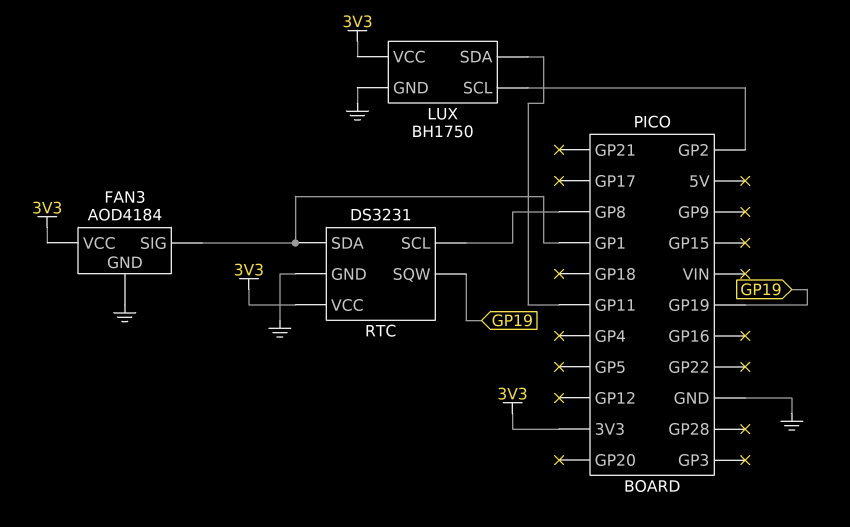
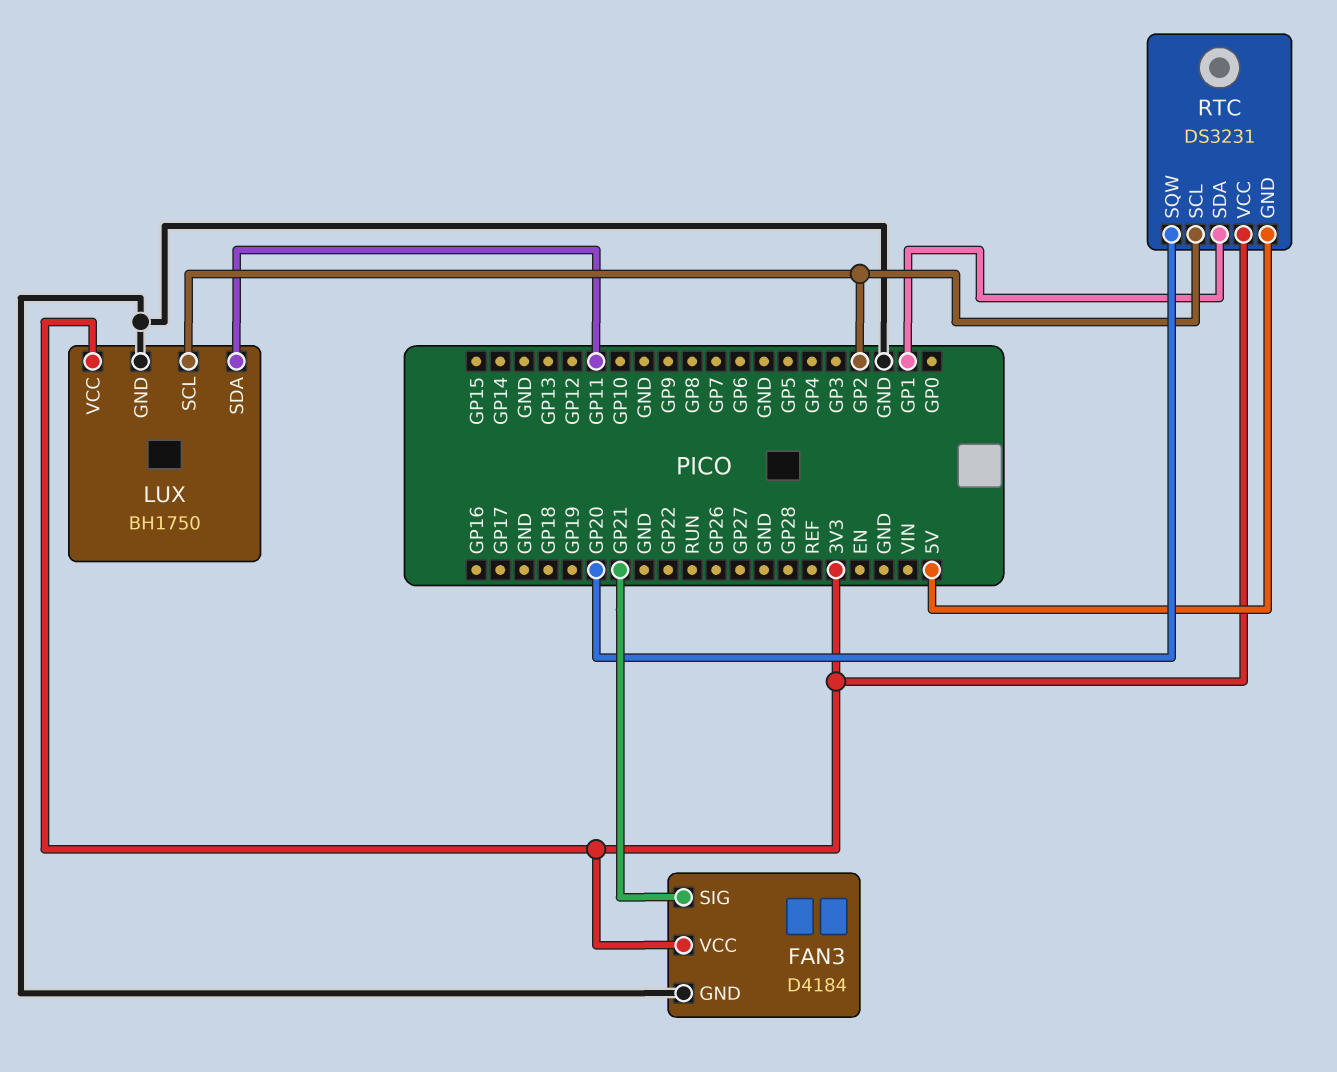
FAN3: AOD4184 -> D4184
FAN3 pin SIG: GP1 -> GP21
RTC pin GND: GND -> 5V
RTC pin SCL: GP8 -> GP2
RTC pin SQW: GP19 -> GP20

